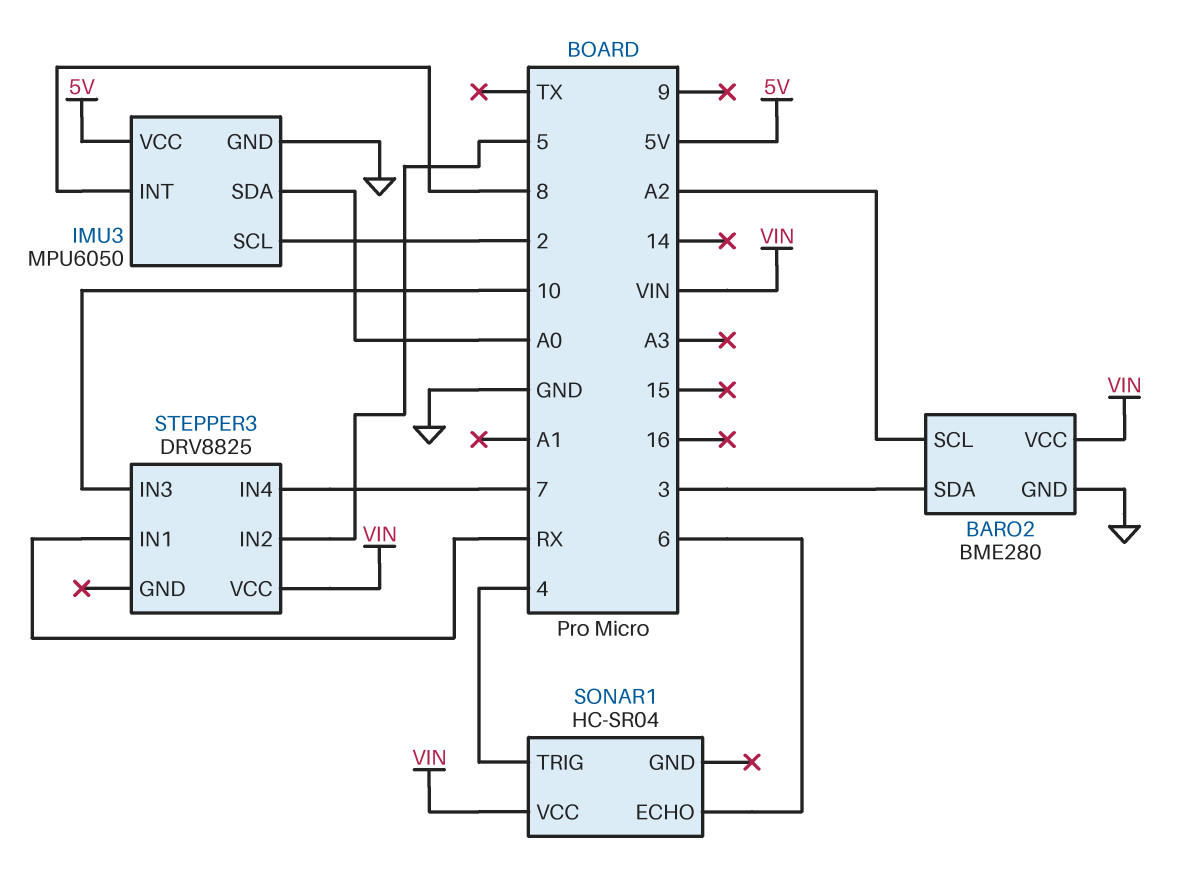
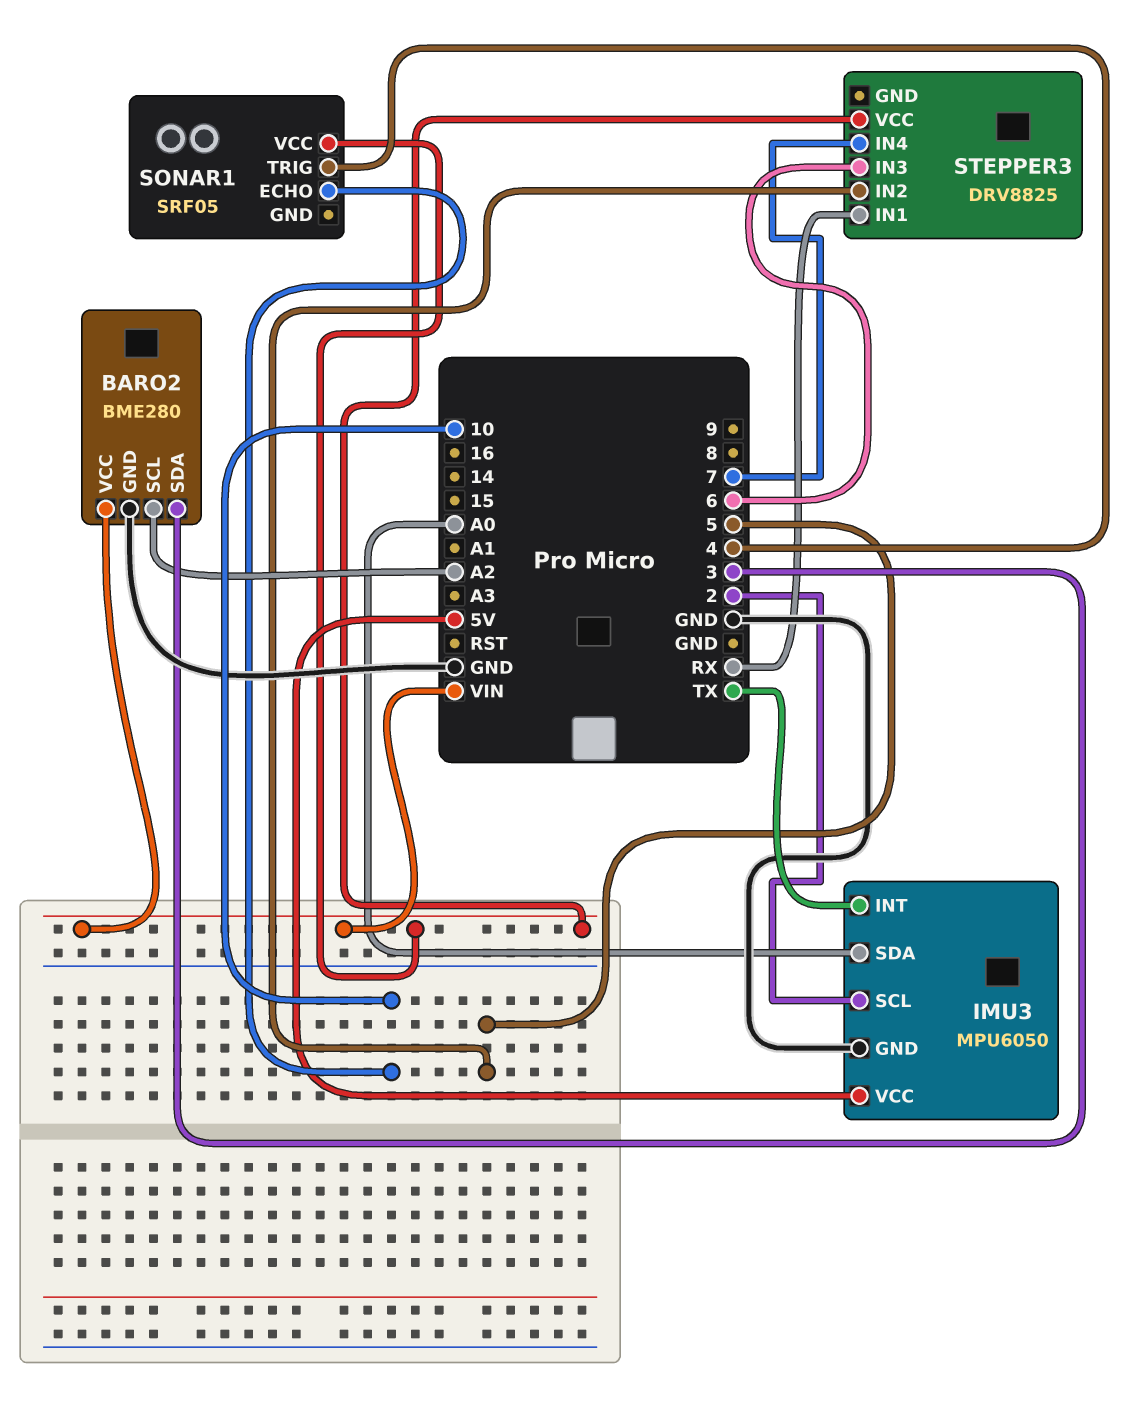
IMU3 pin INT: 8 -> TX
SONAR1: HC-SR04 -> SRF05
SONAR1 pin ECHO: 6 -> 10
STEPPER3 pin IN3: 10 -> 6

